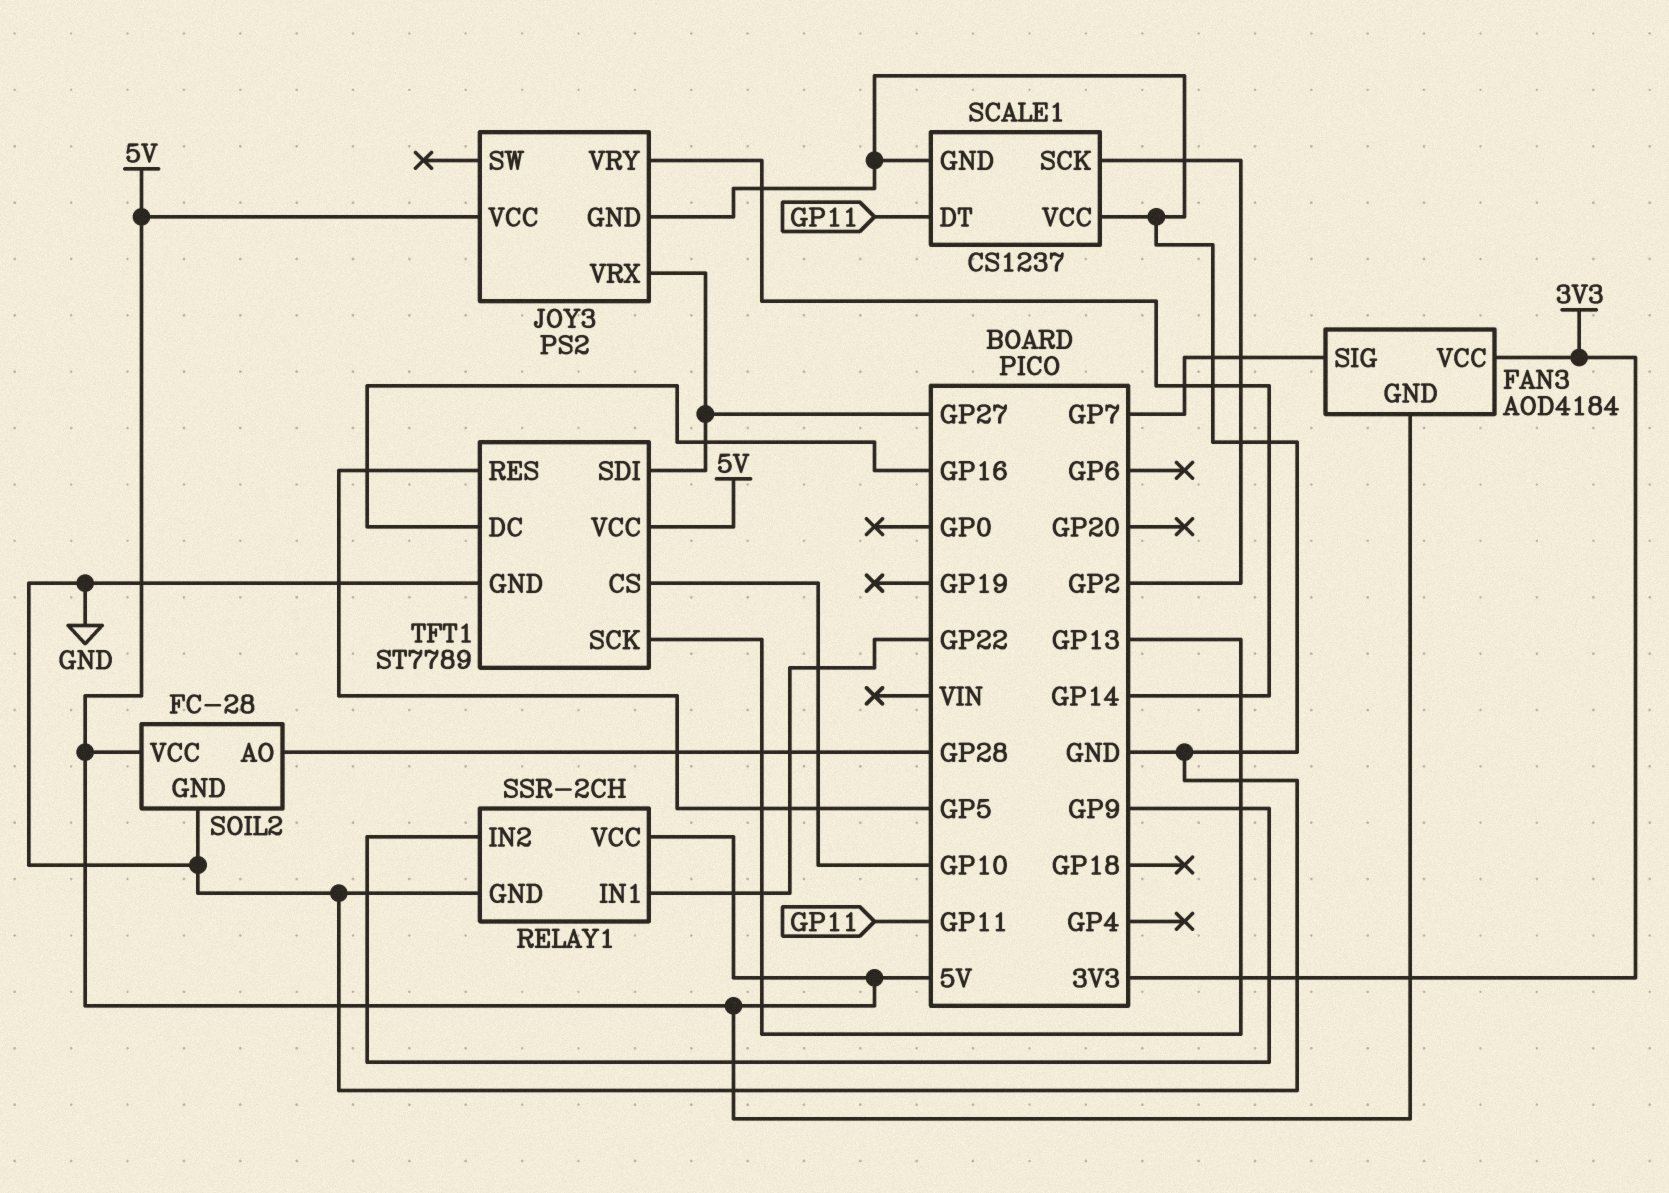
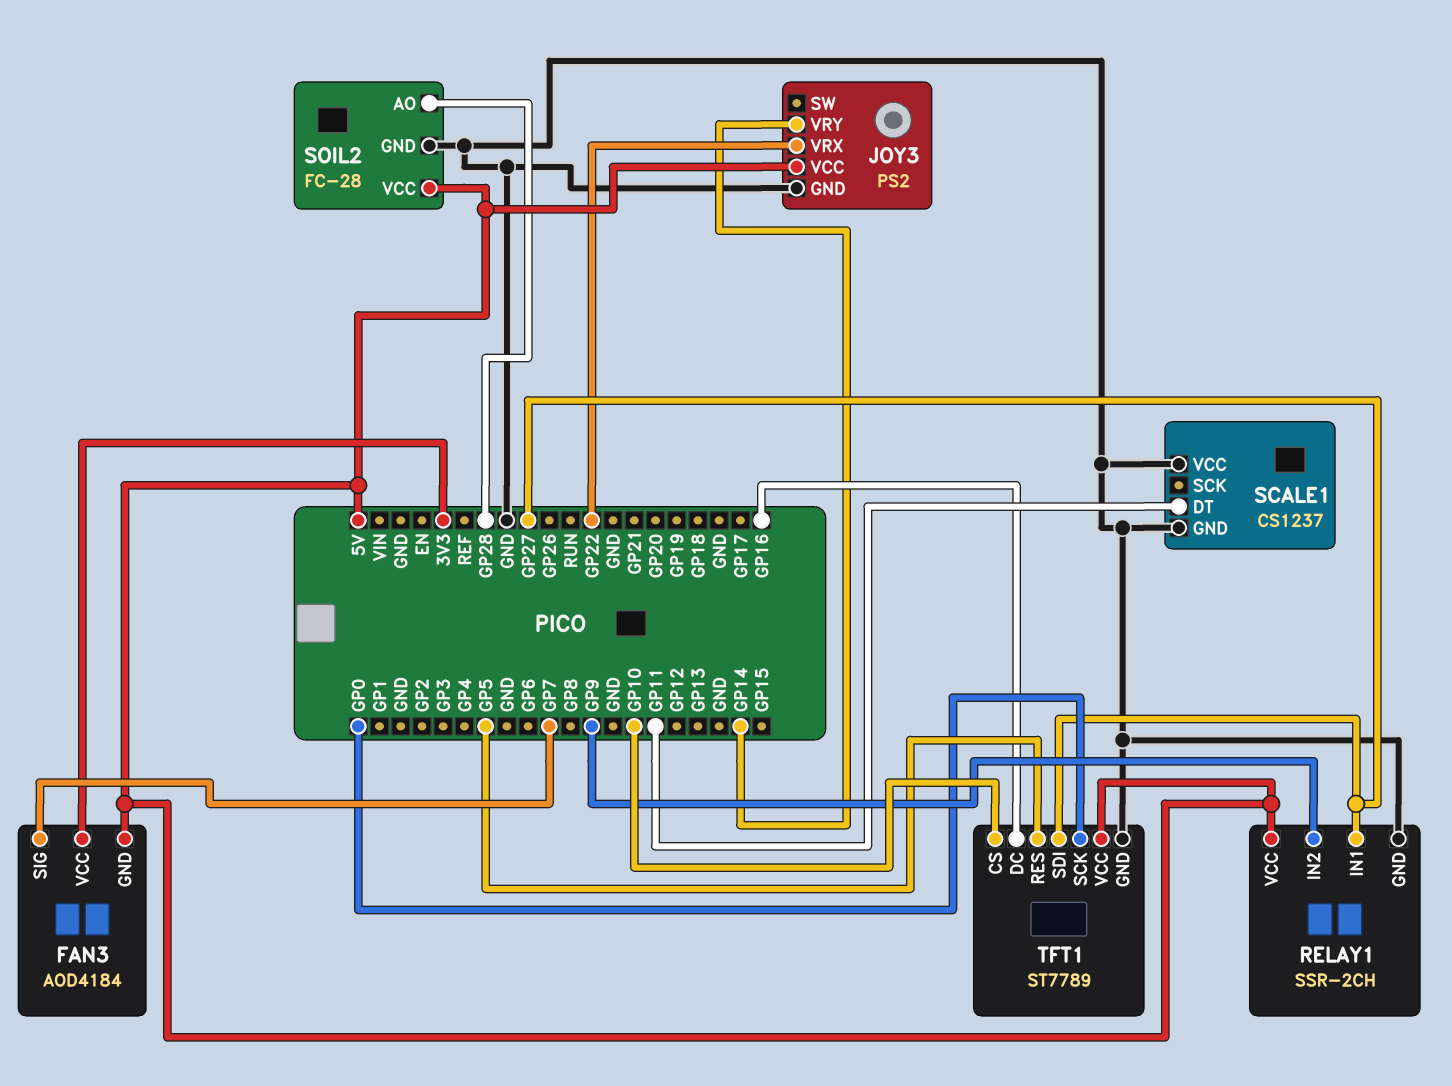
JOY3 pin VRX: GP27 -> GP22
RELAY1 pin IN1: GP22 -> GP27
SCALE1 pin SCK: GP2 -> none
TFT1 pin SCK: GP13 -> GP0

